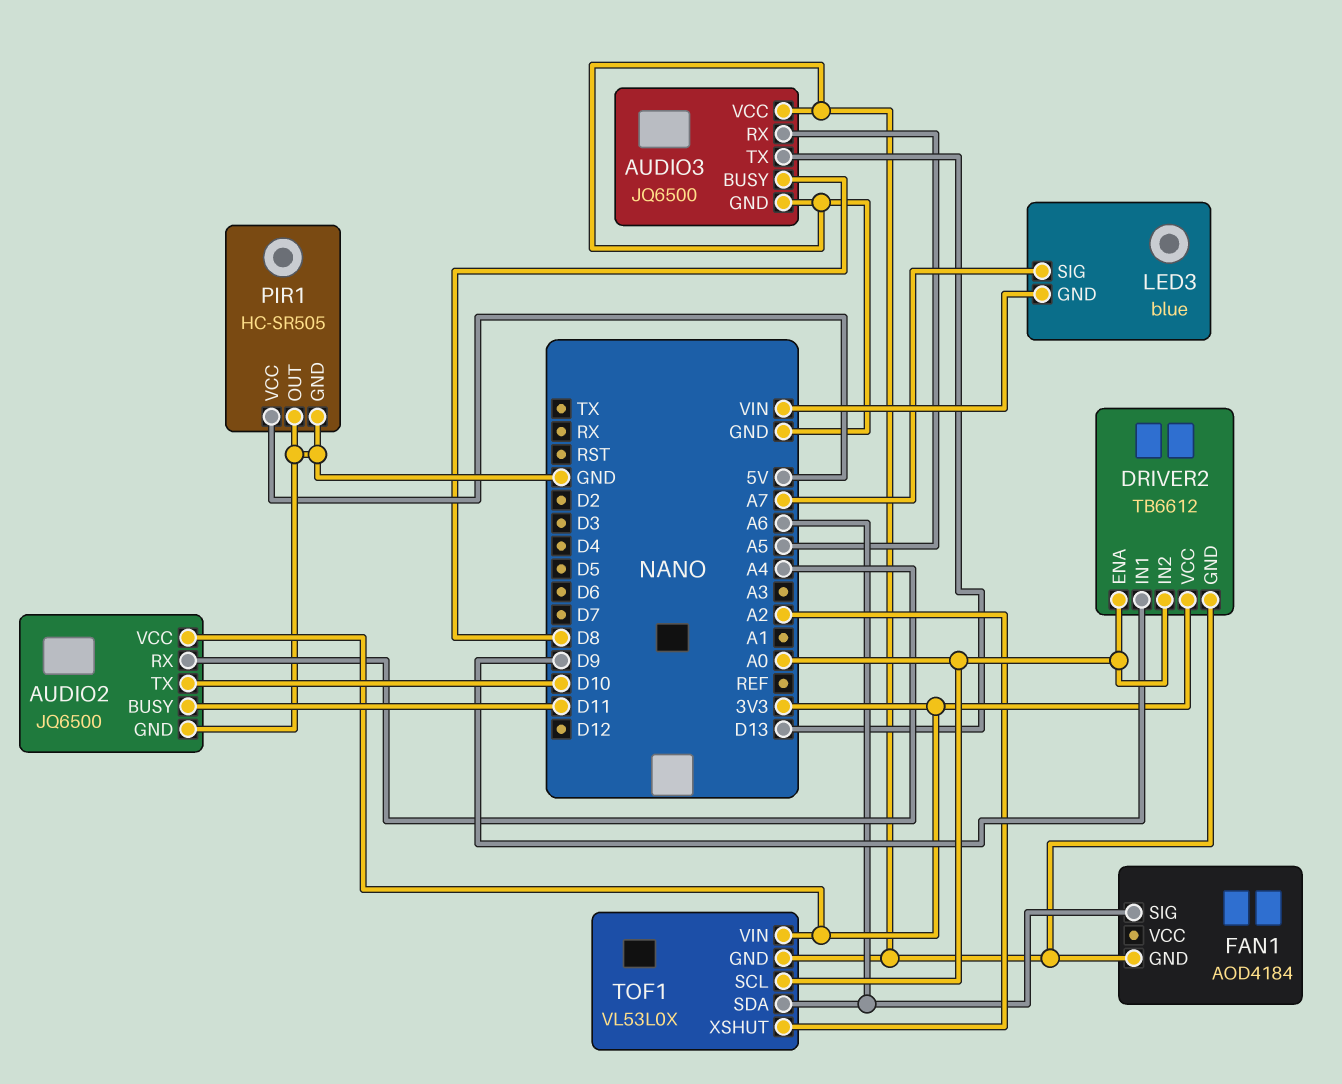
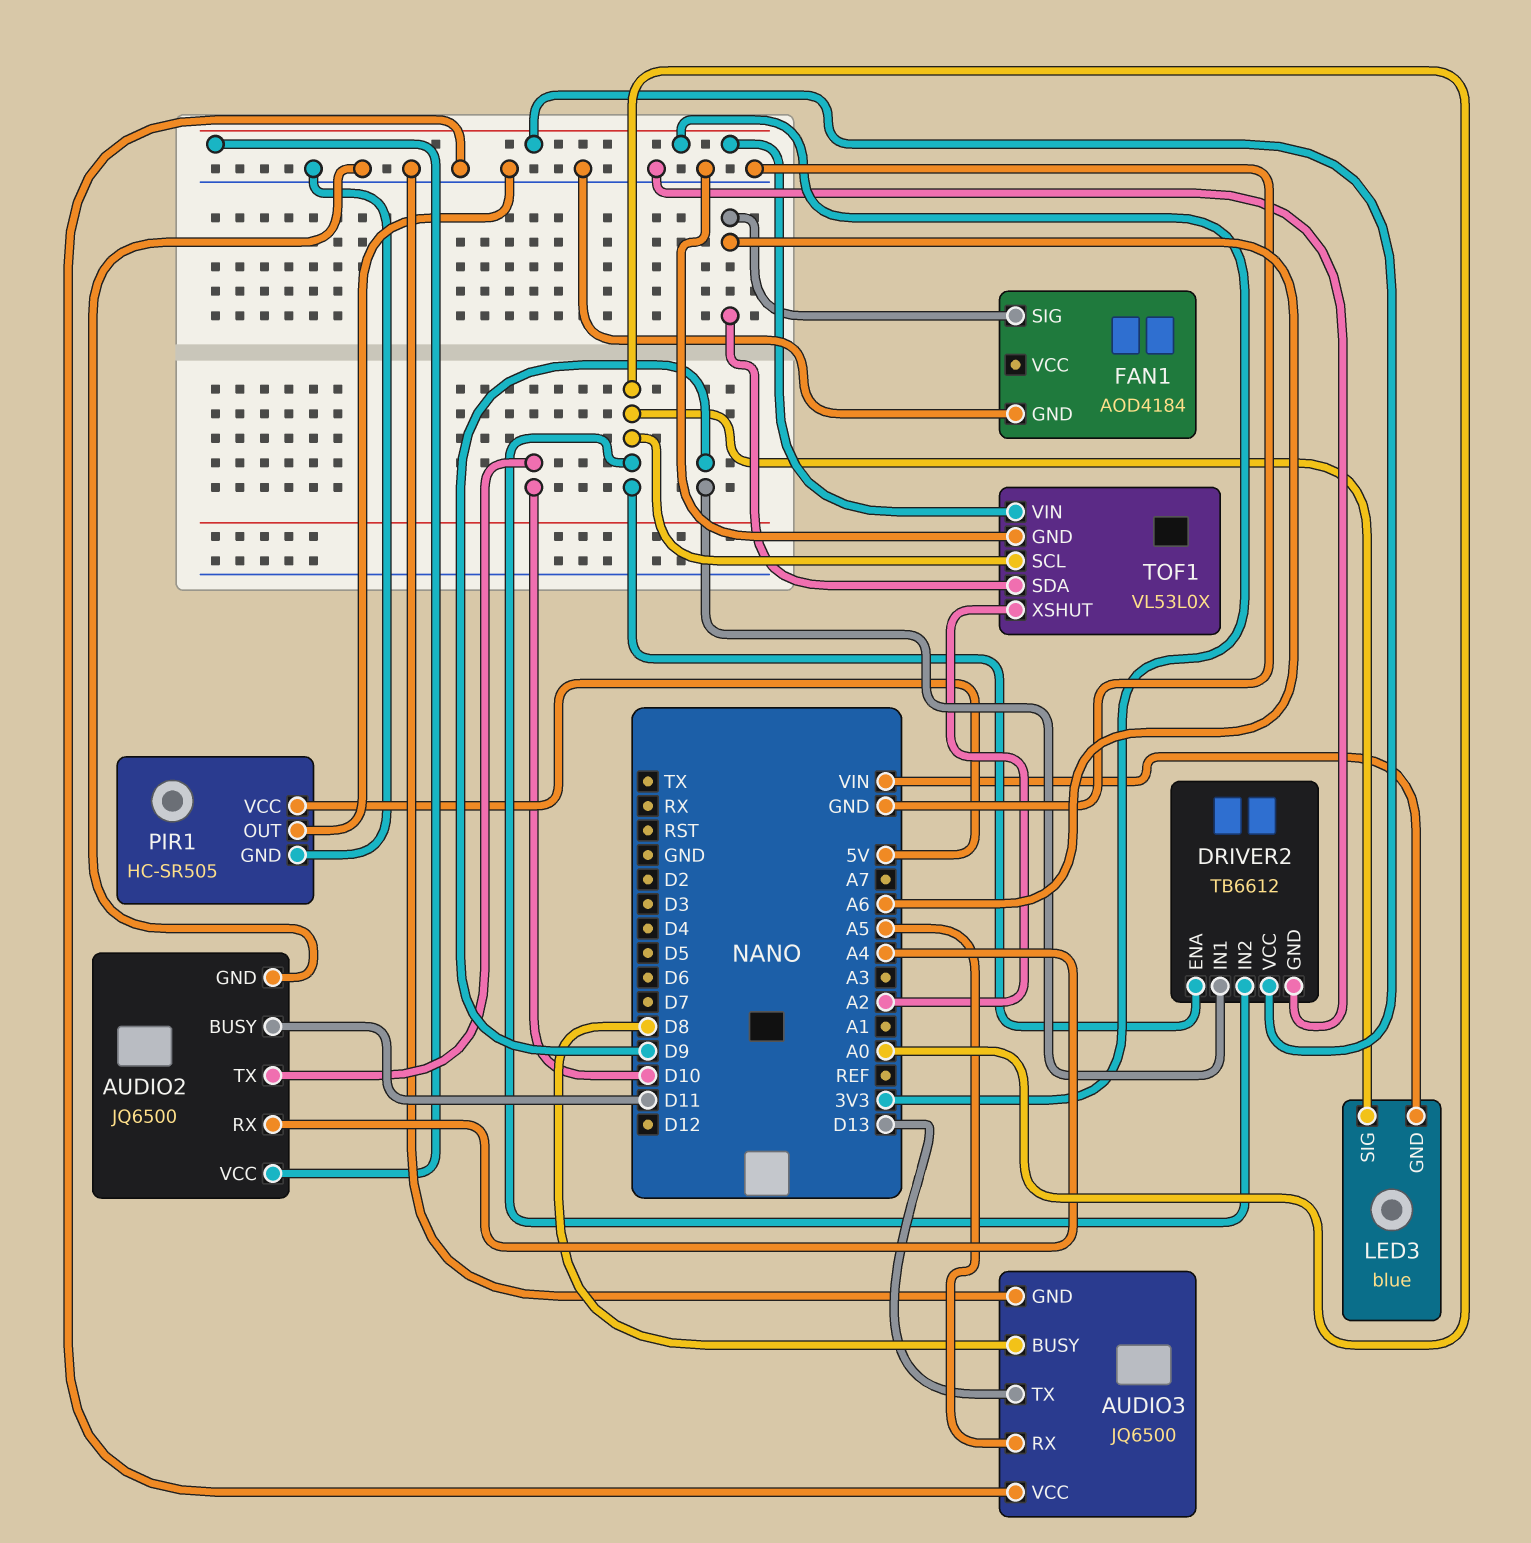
LED3 pin SIG: A7 -> A0

